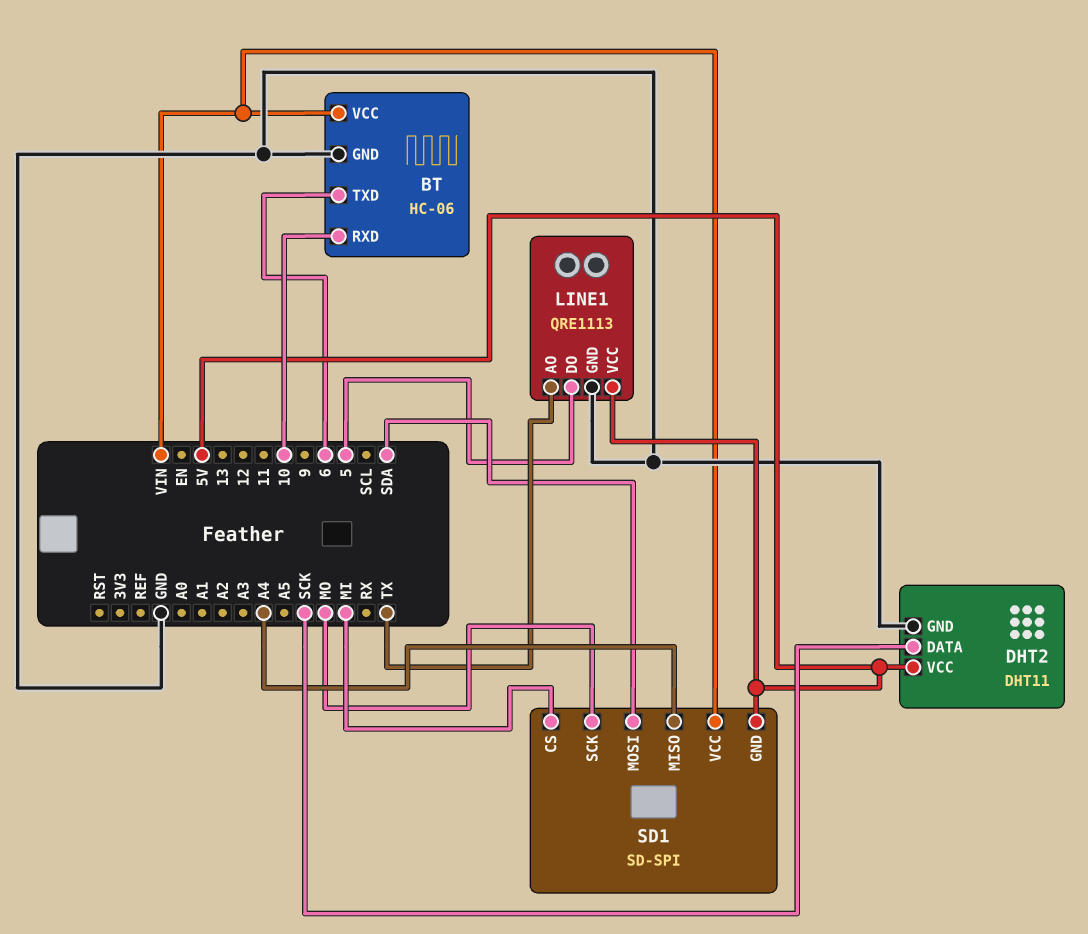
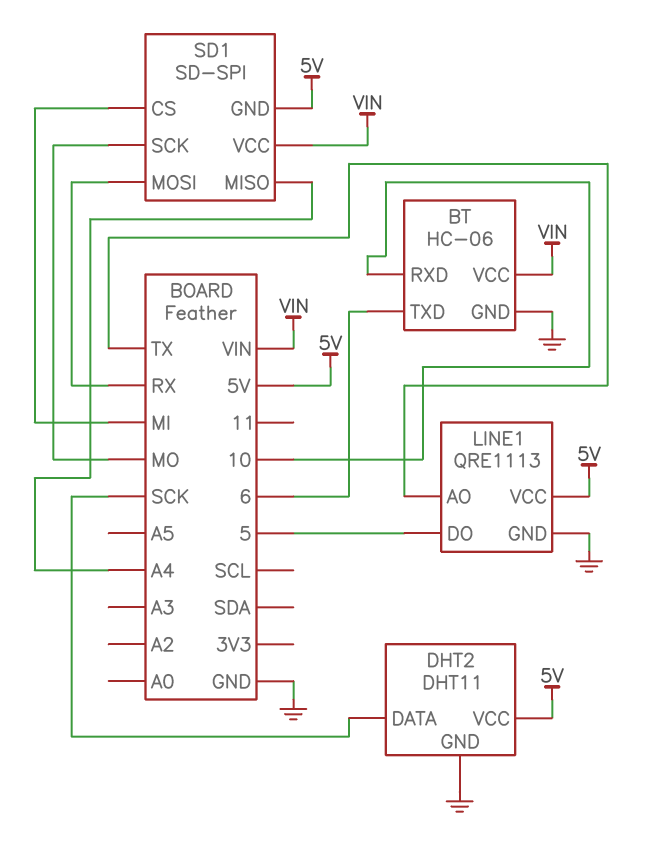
SD1 pin MOSI: SDA -> RX

